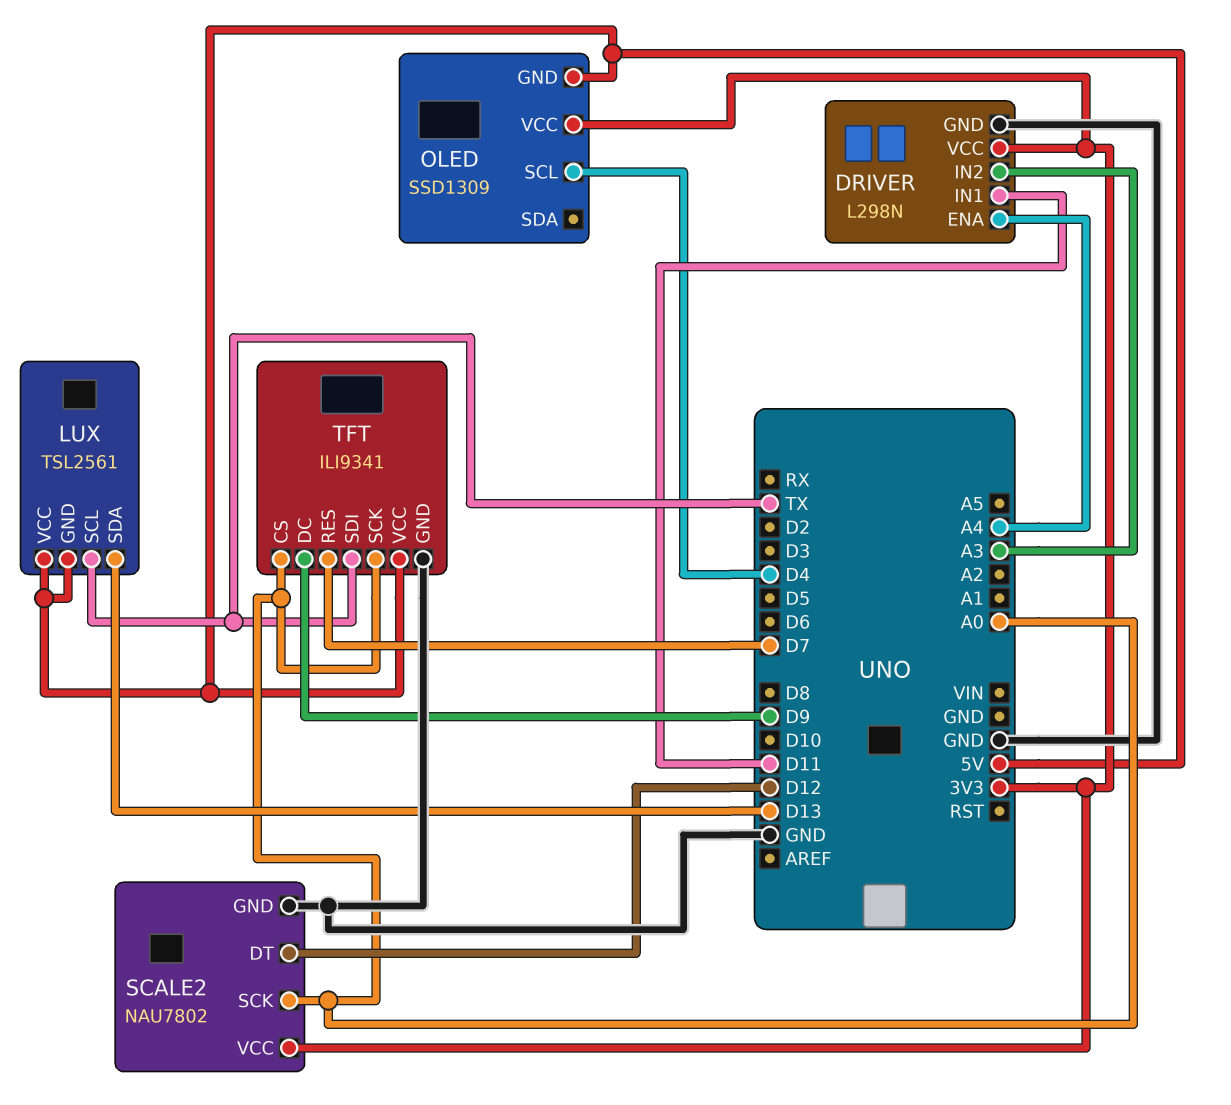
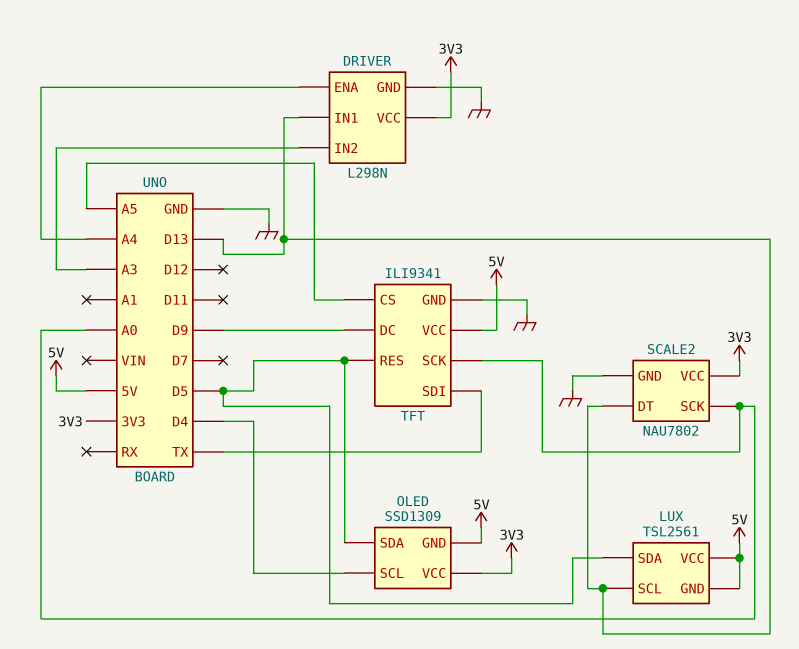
DRIVER pin IN1: D11 -> D13
LUX pin SCL: TX -> D13
LUX pin SDA: D13 -> D5
OLED pin SDA: none -> D5
SCALE2 pin DT: D12 -> D13
TFT pin CS: A0 -> A5
TFT pin RES: D7 -> D5

